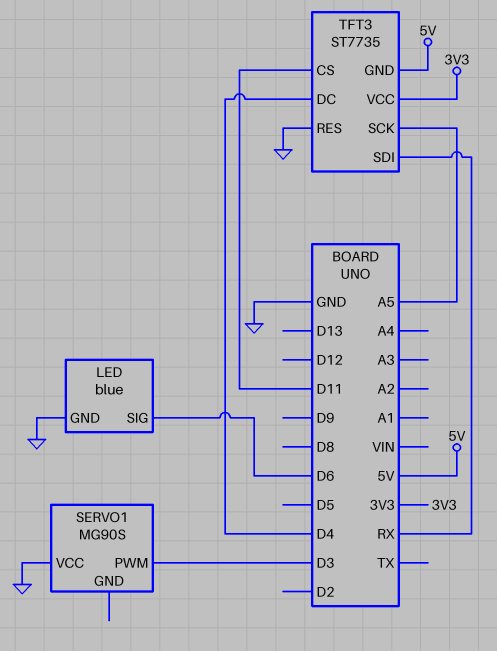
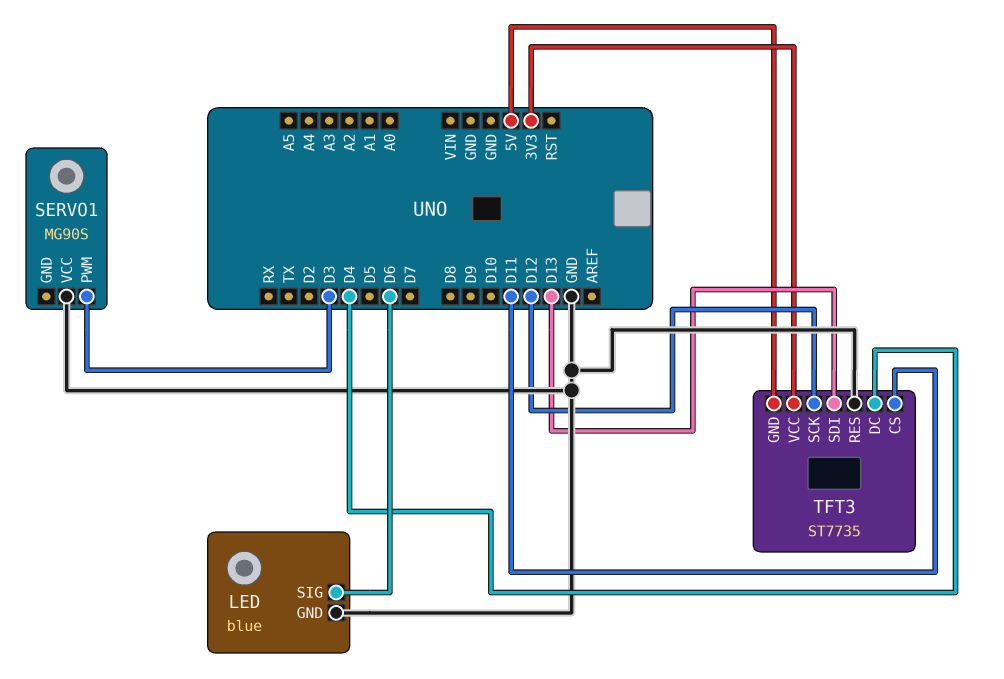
TFT3 pin SCK: A5 -> D12
TFT3 pin SDI: RX -> D13

